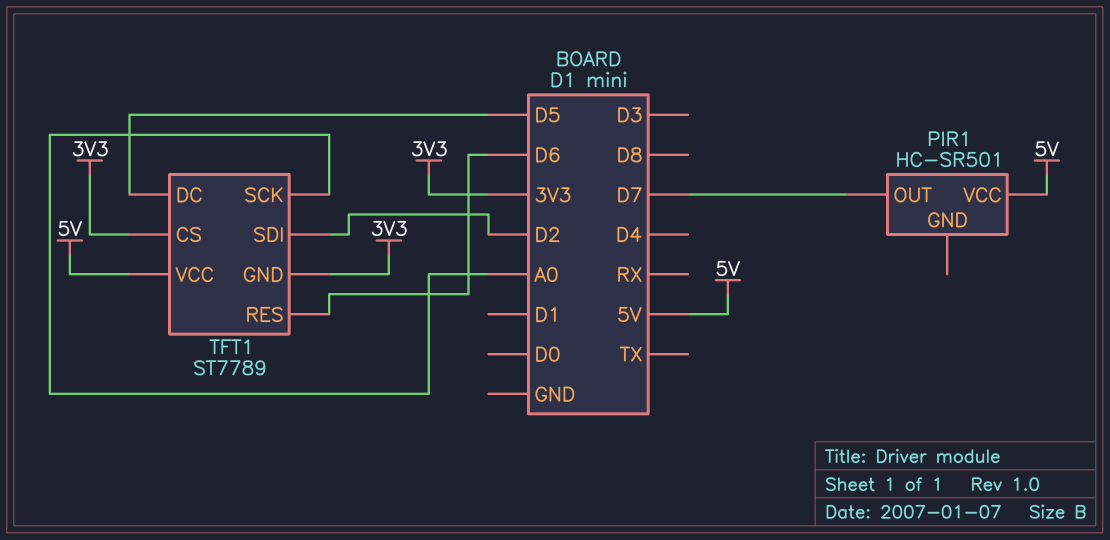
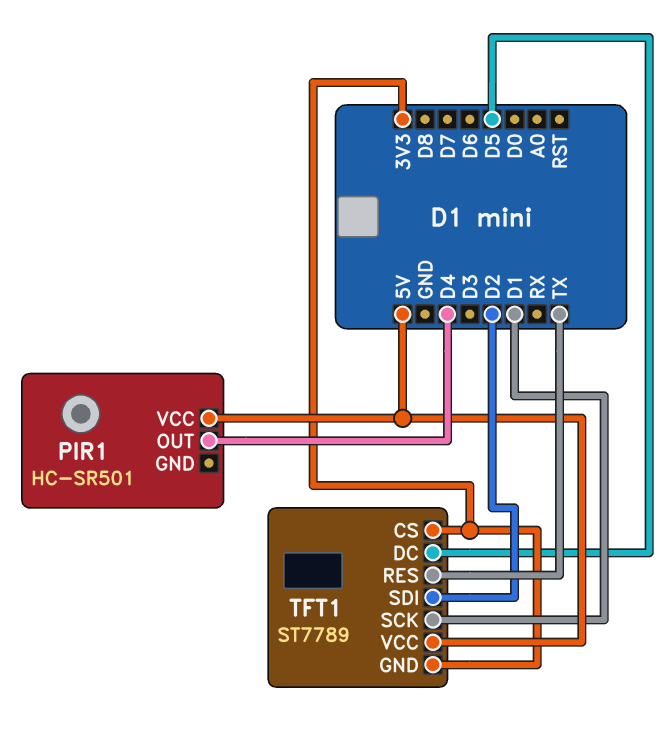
PIR1 pin OUT: D7 -> D4
TFT1 pin RES: D6 -> TX
TFT1 pin SCK: A0 -> D1

